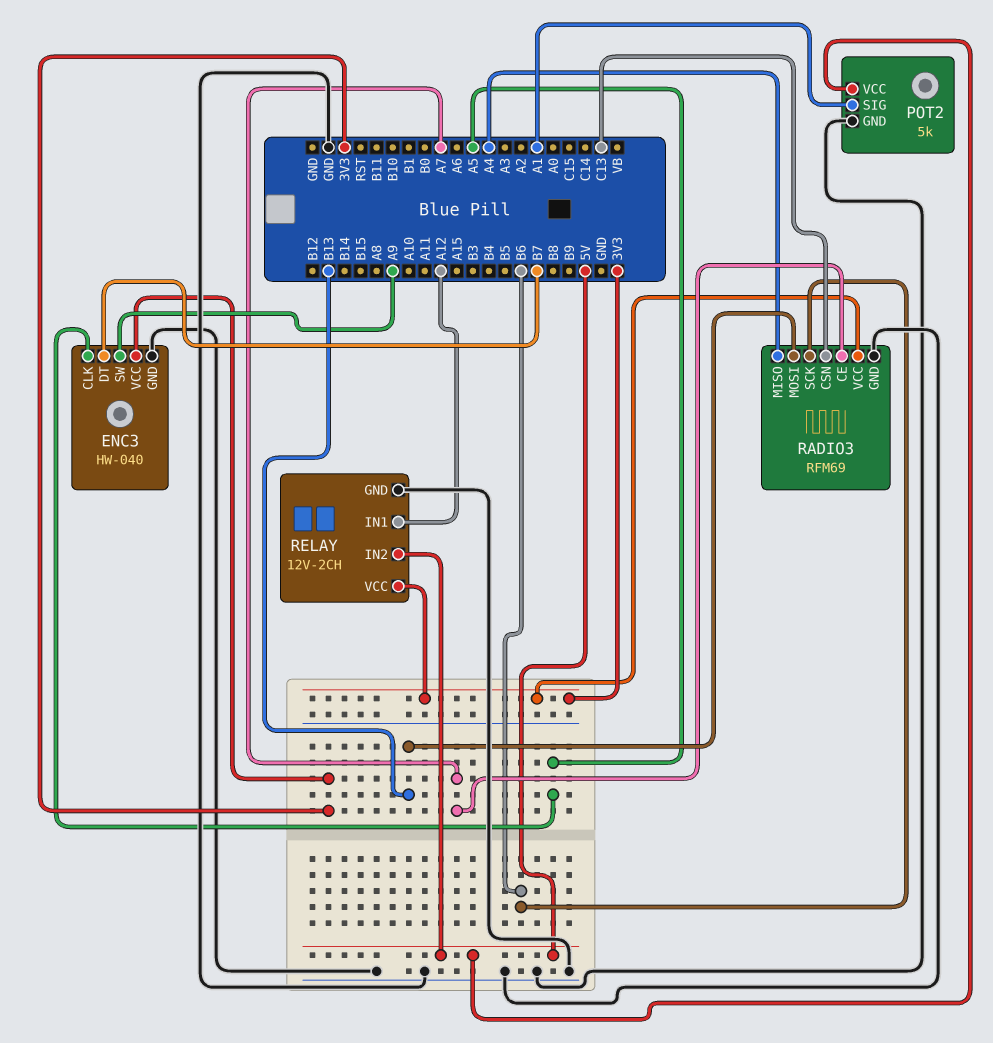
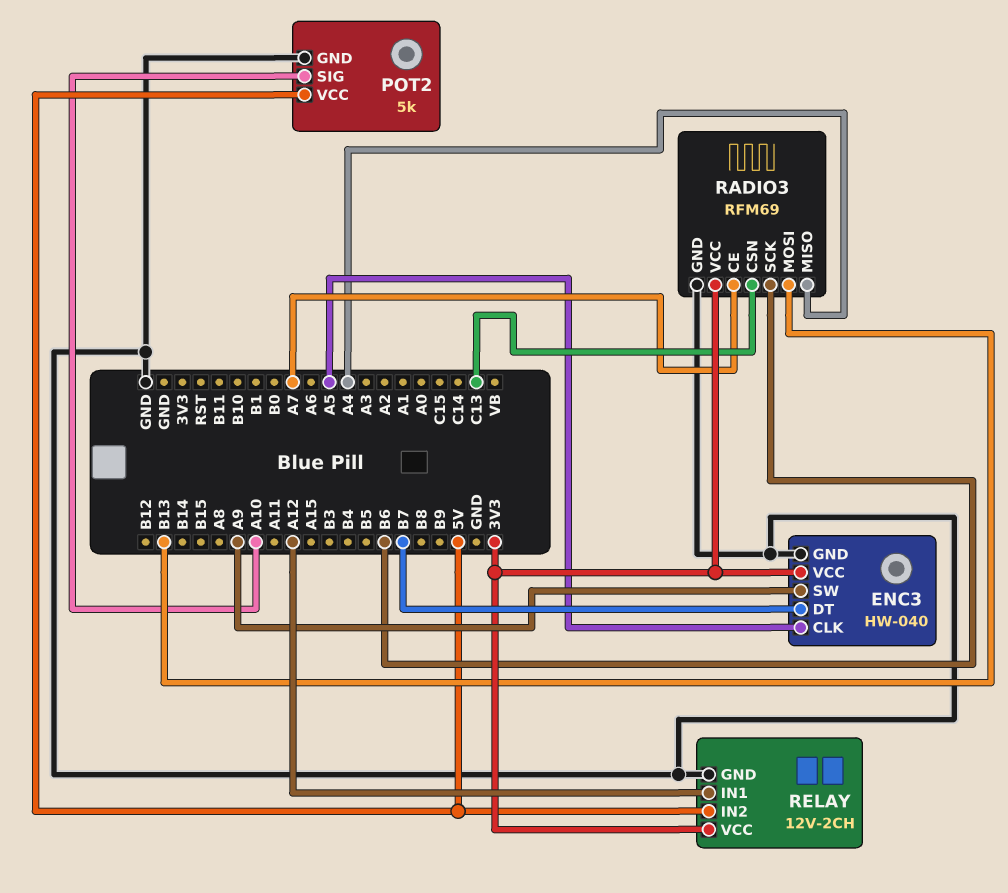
POT2 pin SIG: A1 -> A10

